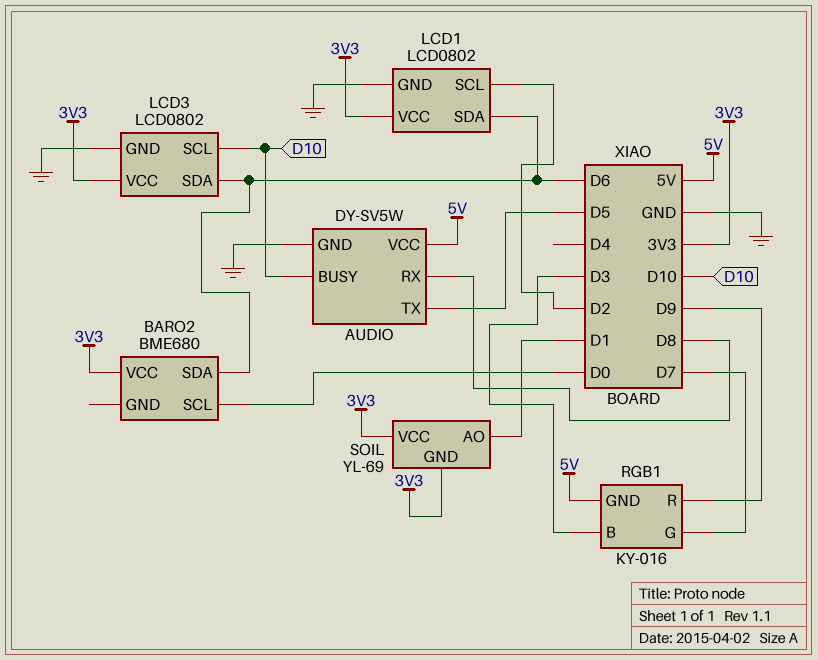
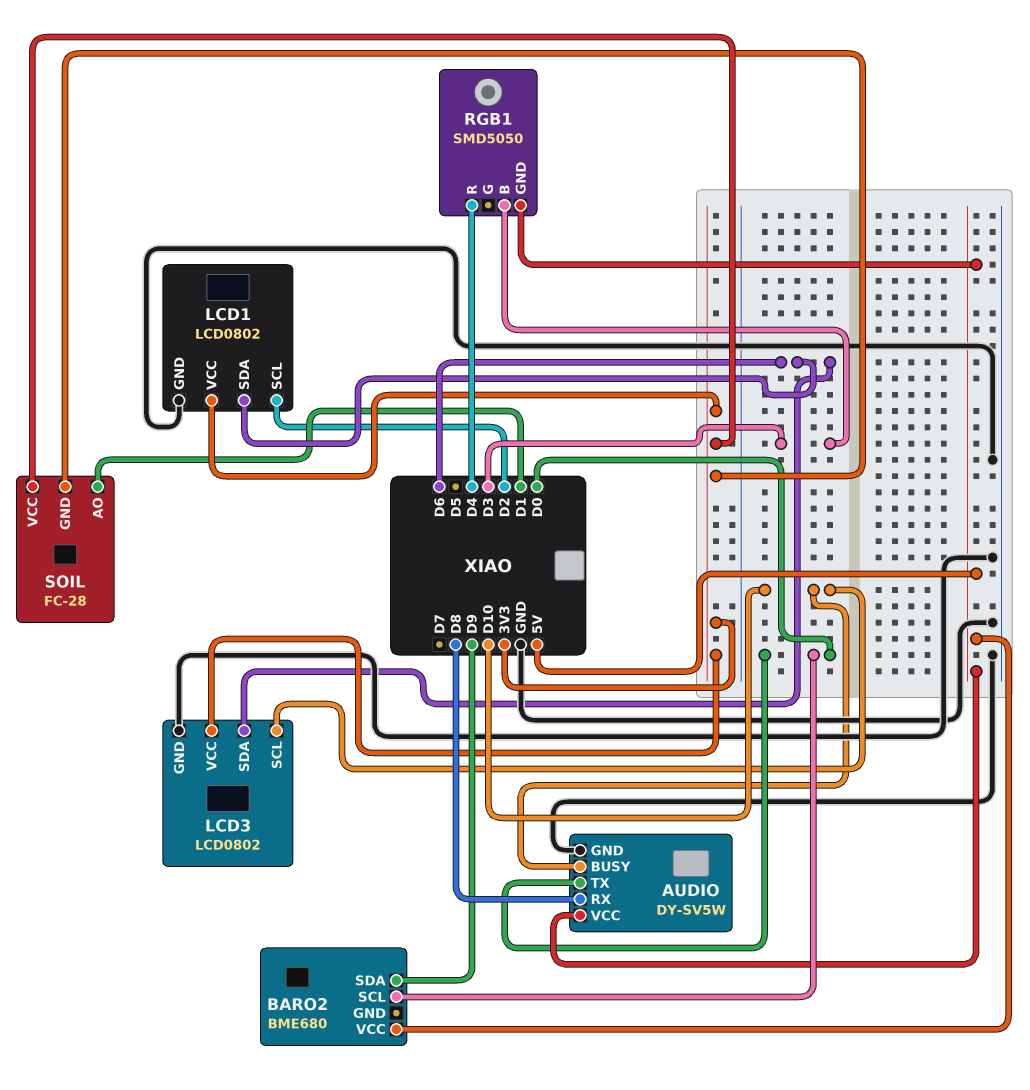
AUDIO pin TX: D5 -> D0
BARO2 pin SDA: D6 -> D9
BARO2 pin VCC: 3V3 -> 5V
RGB1: KY-016 -> SMD5050
RGB1 pin G: D7 -> none
RGB1 pin R: D9 -> D4
SOIL: YL-69 -> FC-28

